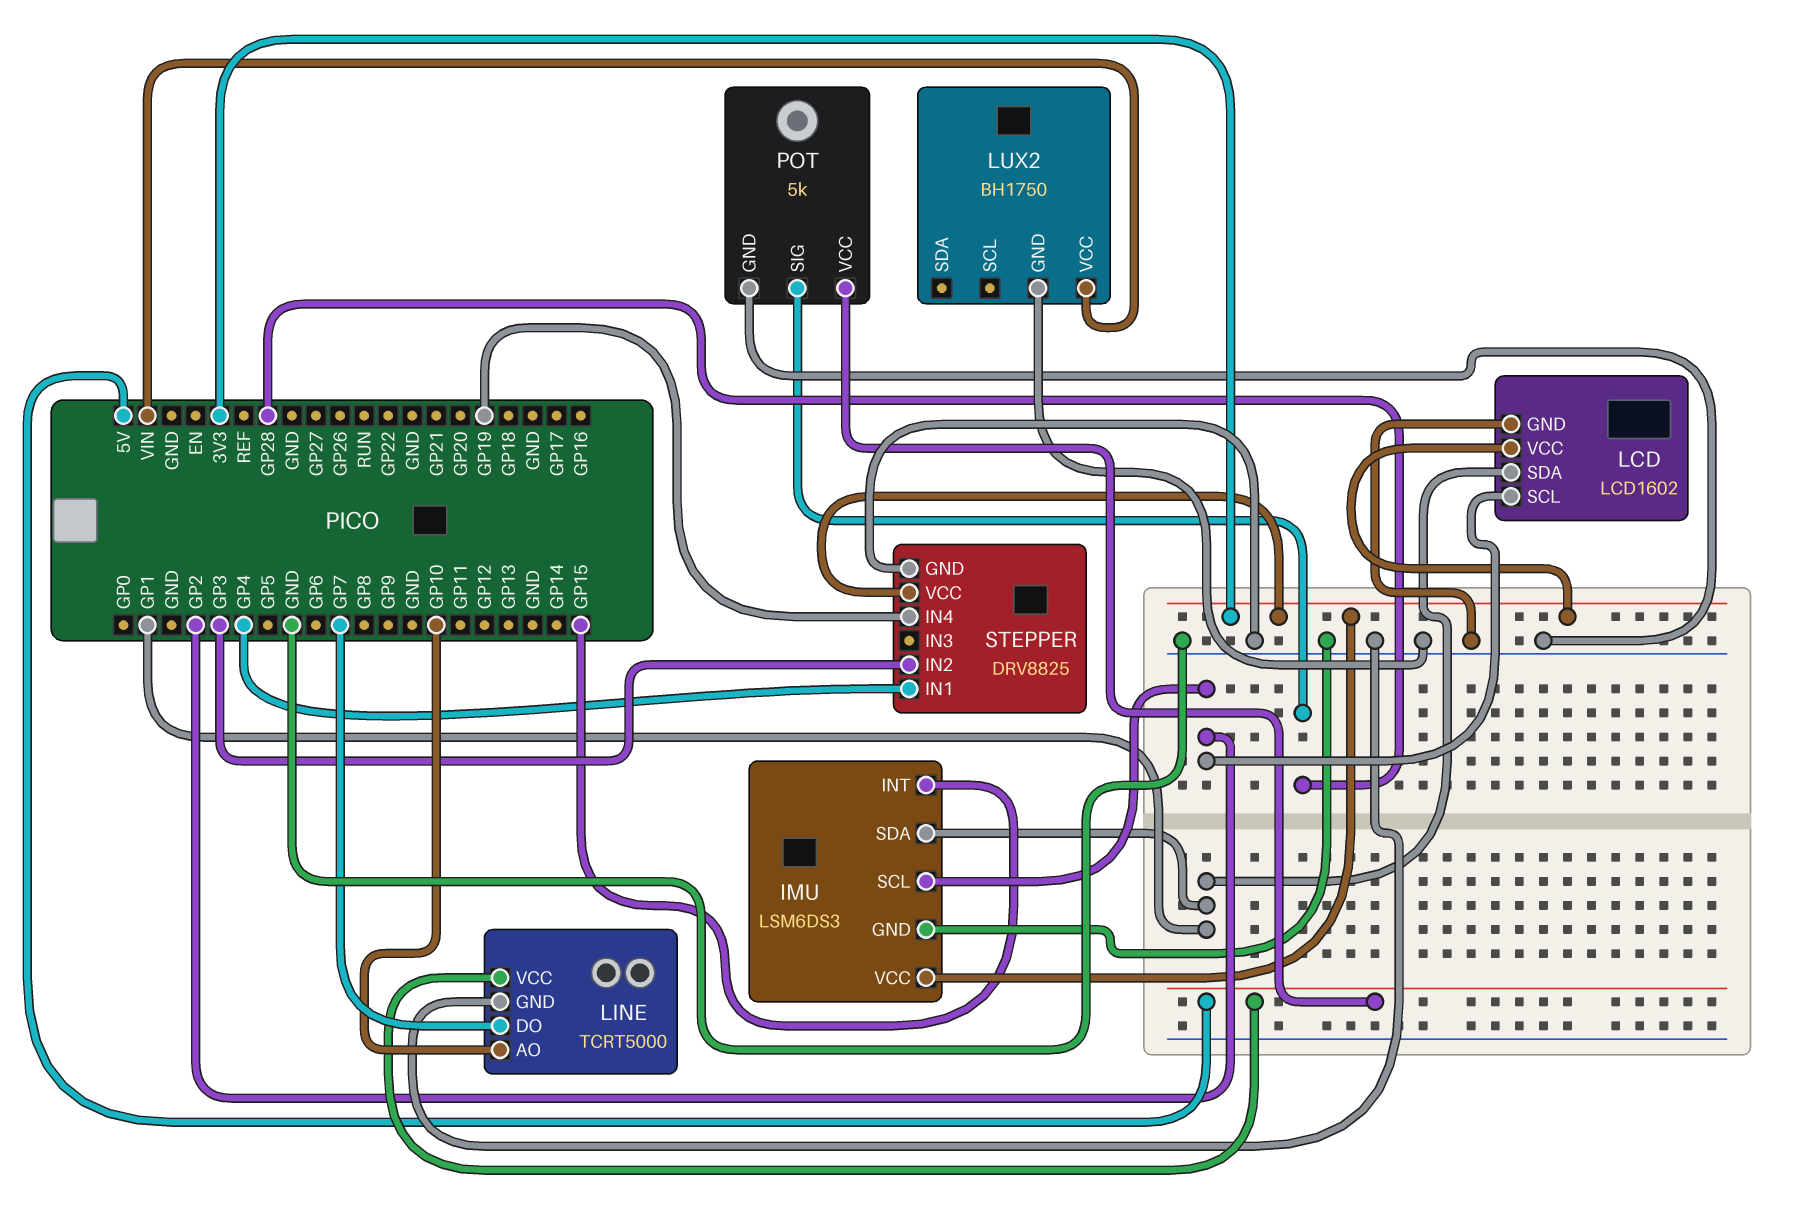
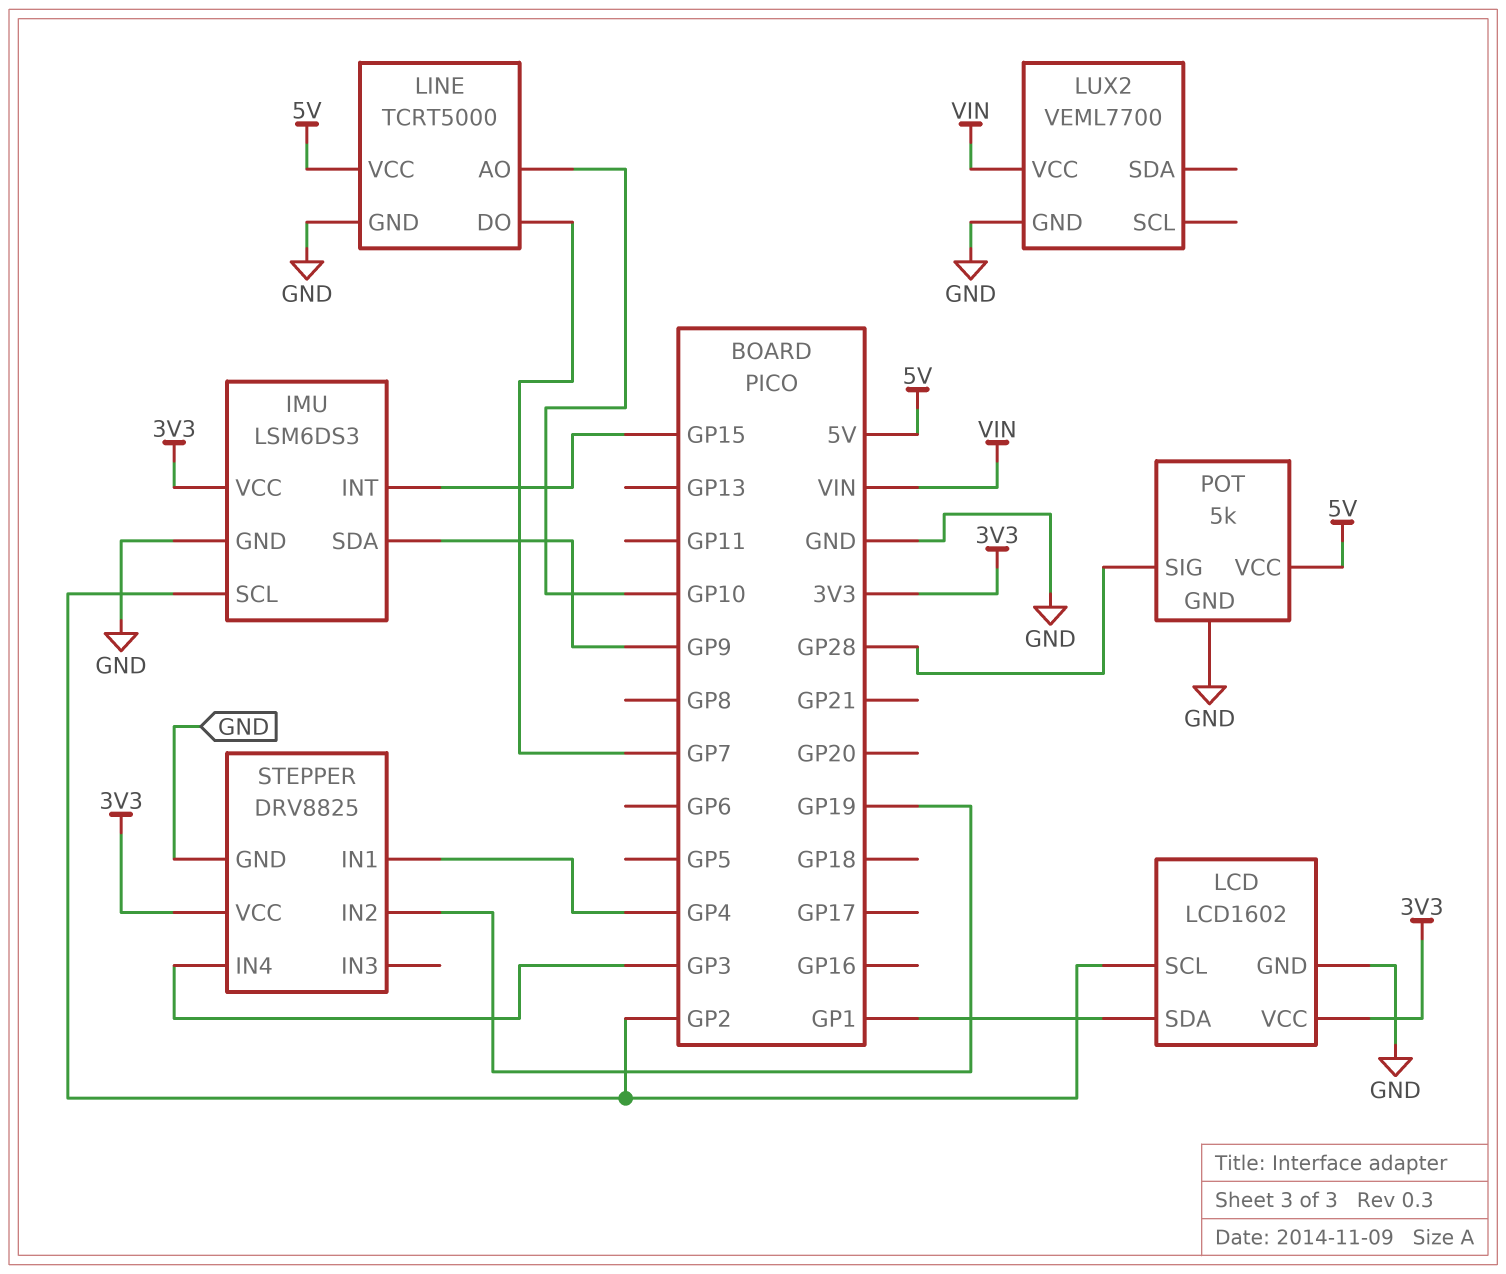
IMU pin SDA: GP1 -> GP9
LUX2: BH1750 -> VEML7700
STEPPER pin IN2: GP3 -> GP19
STEPPER pin IN4: GP19 -> GP3

